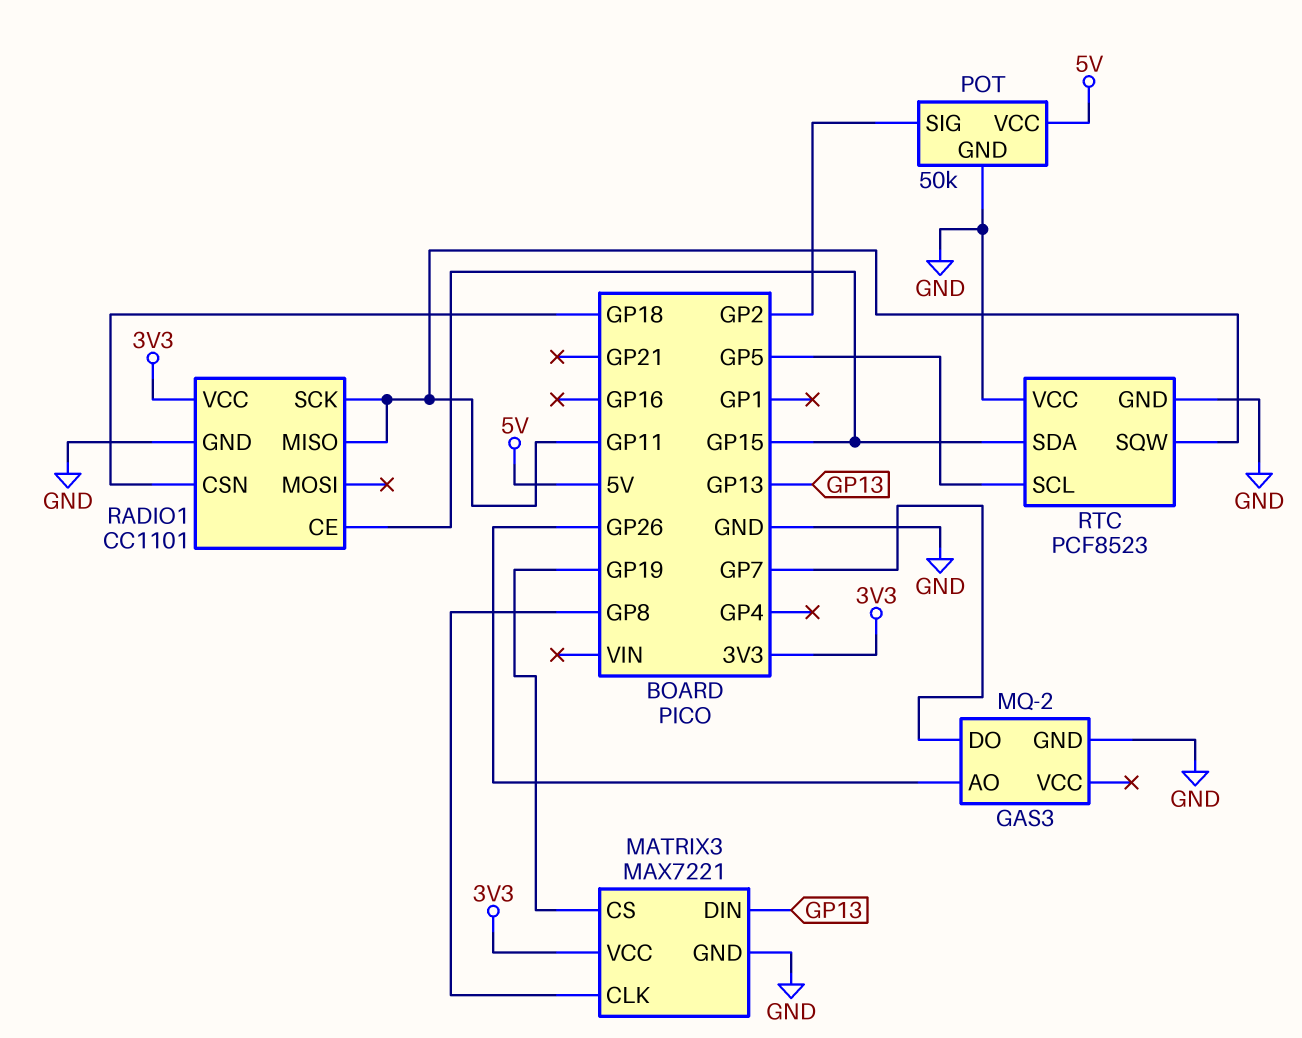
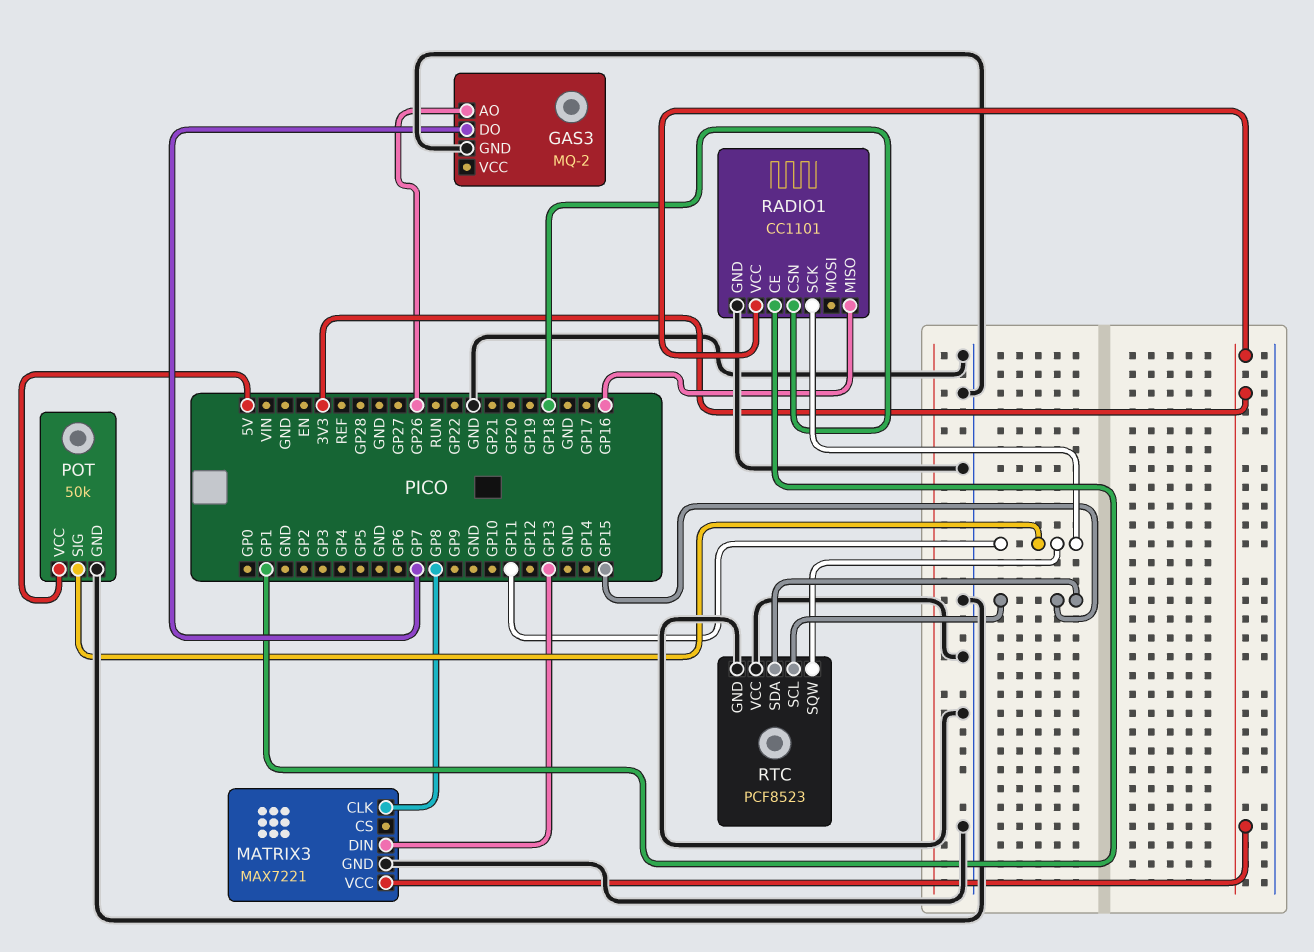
MATRIX3 pin CS: GP19 -> none
POT pin SIG: GP2 -> GP11
RADIO1 pin CE: GP15 -> GP1
RADIO1 pin MISO: GP11 -> GP16
RTC pin SCL: GP5 -> GP15

